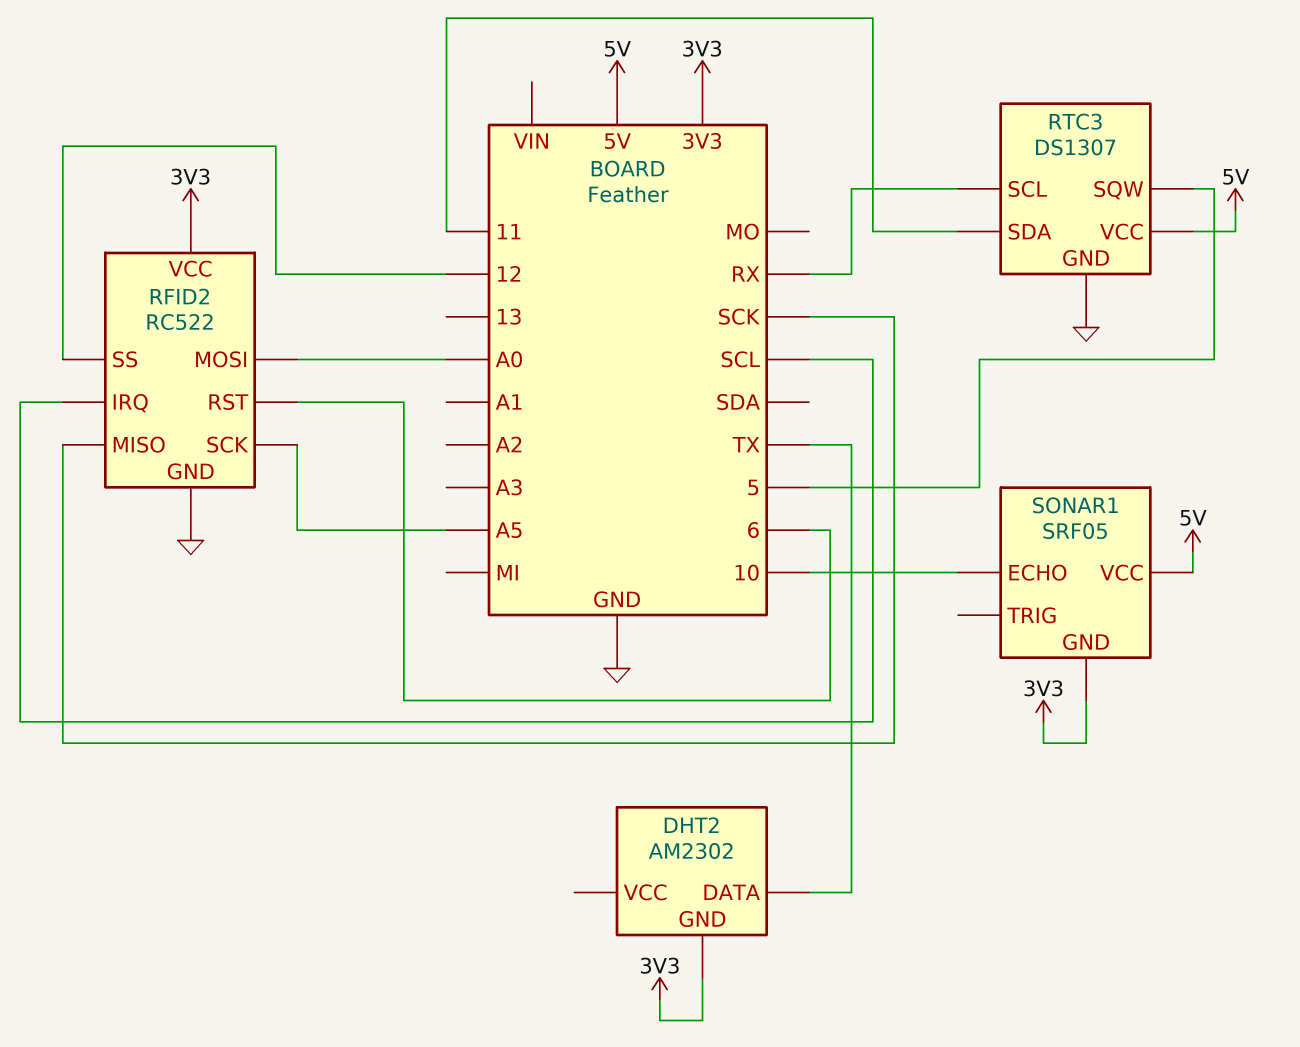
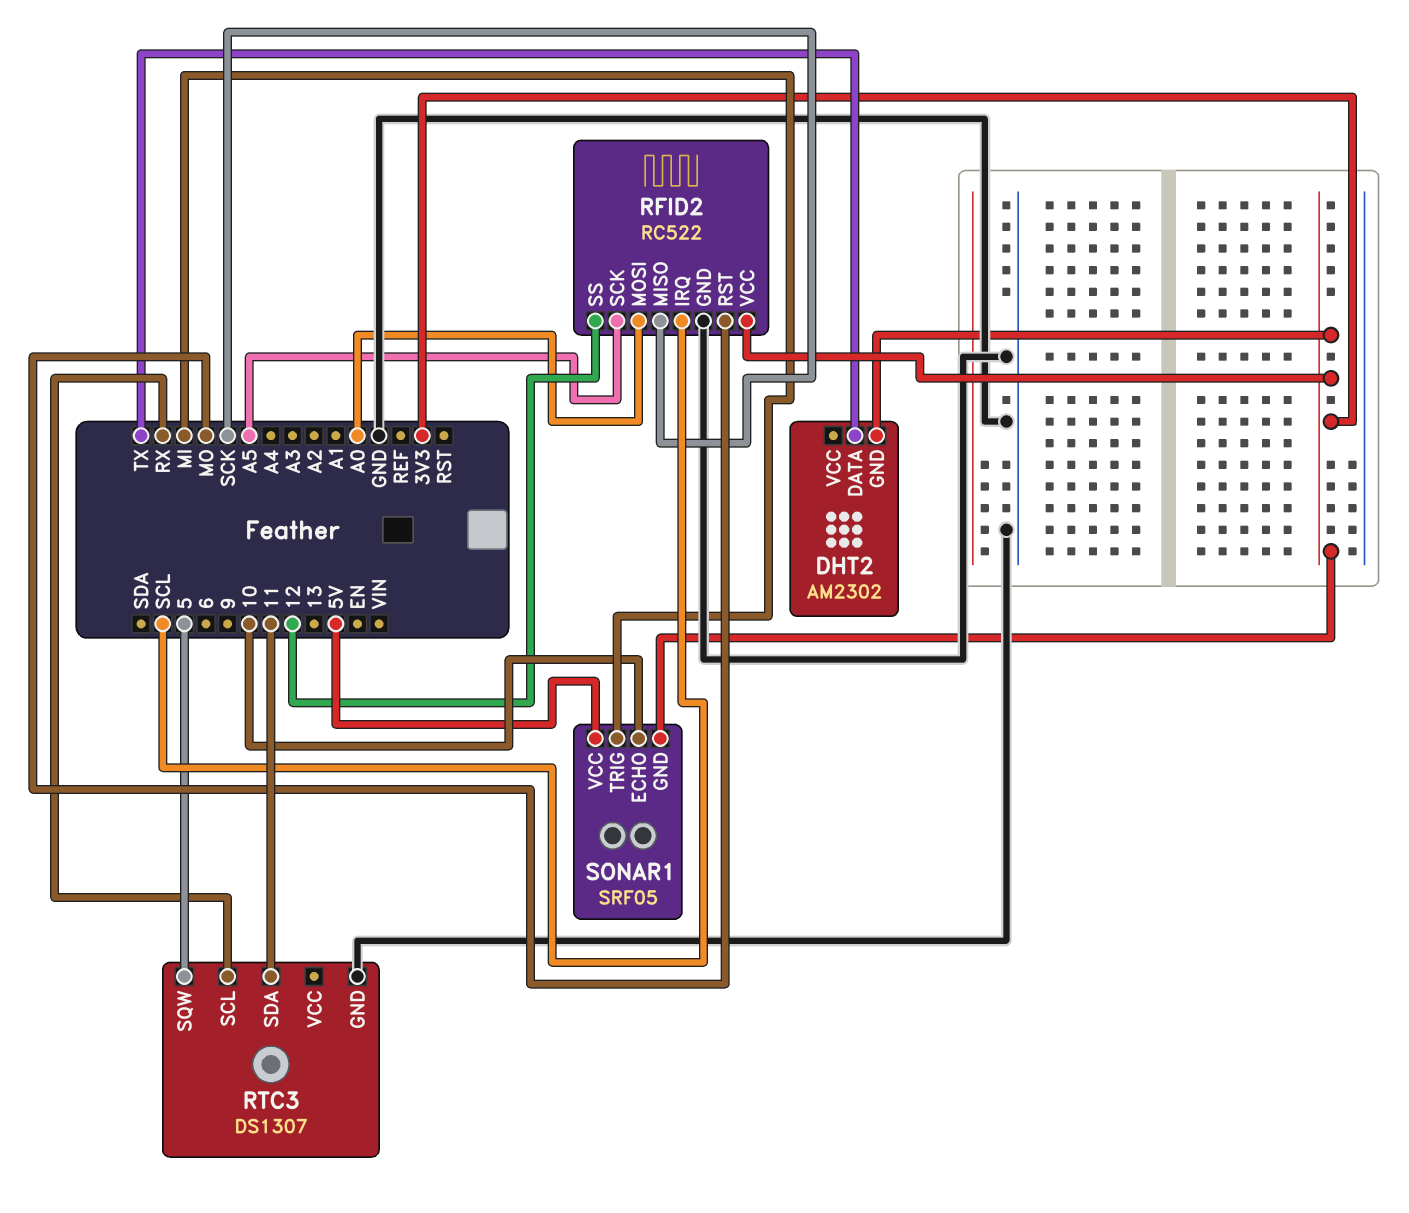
RFID2 pin RST: 6 -> MO
RTC3 pin VCC: 5V -> none
SONAR1 pin TRIG: none -> MI

